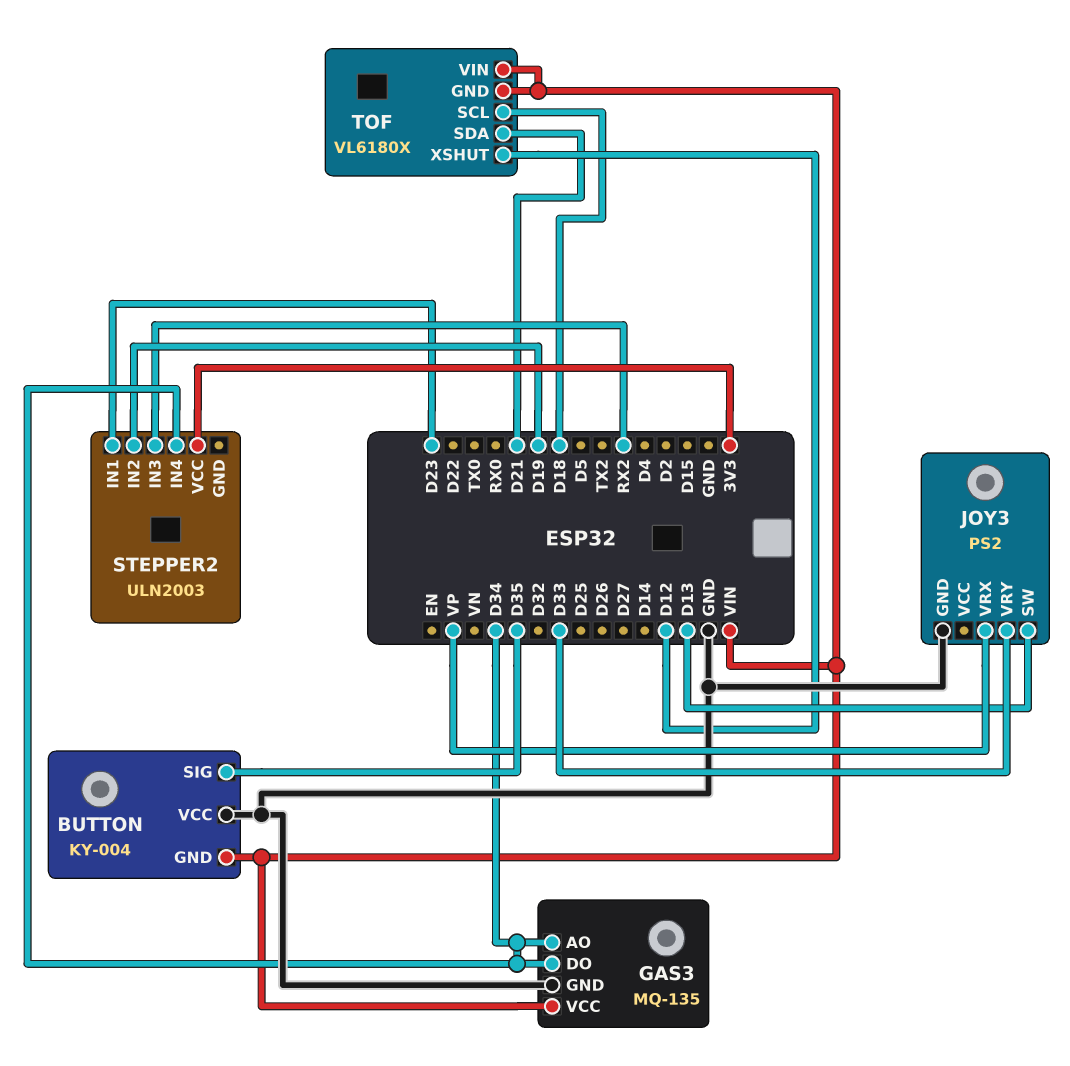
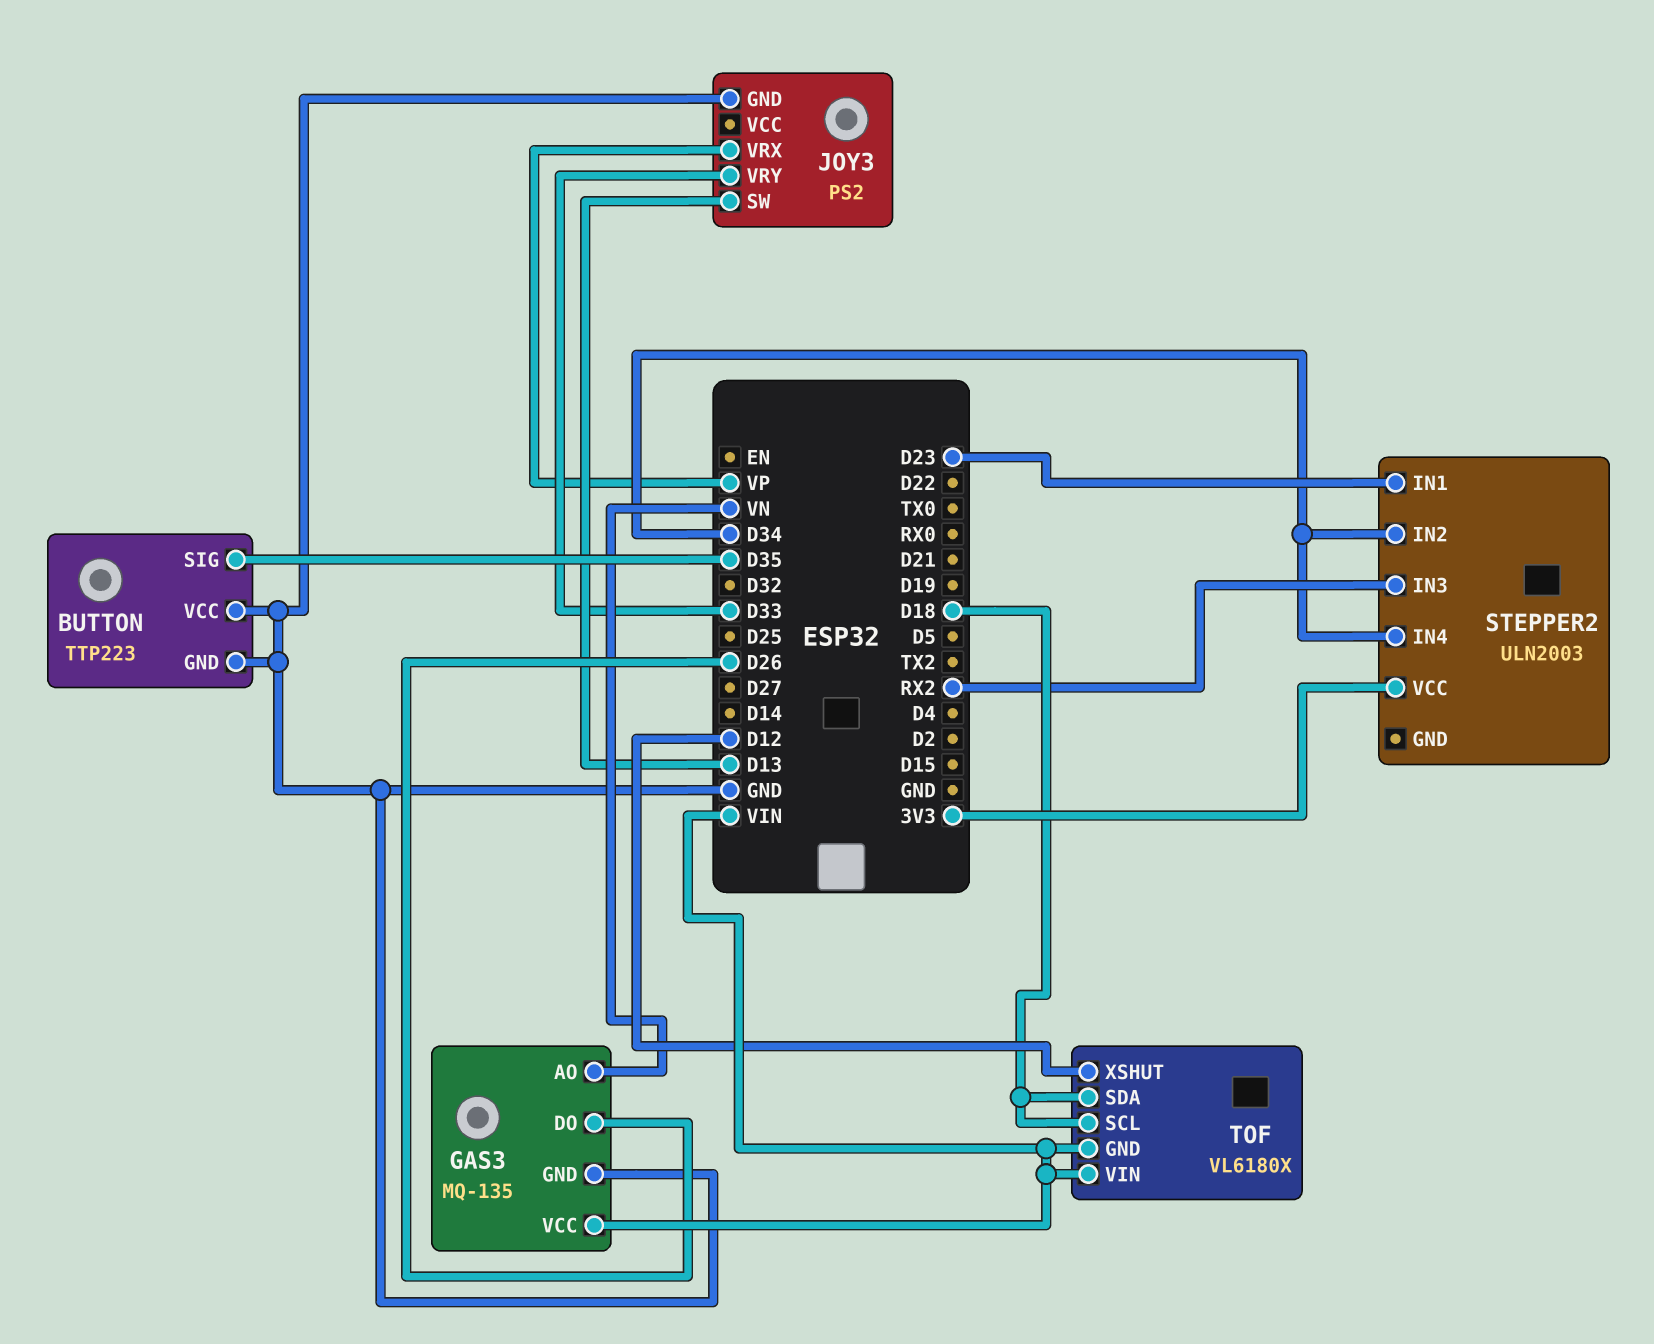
BUTTON: KY-004 -> TTP223
BUTTON pin GND: VIN -> GND
GAS3 pin AO: D34 -> VN
GAS3 pin DO: D34 -> D26
STEPPER2 pin IN2: D19 -> D34
TOF pin SDA: D21 -> D18

